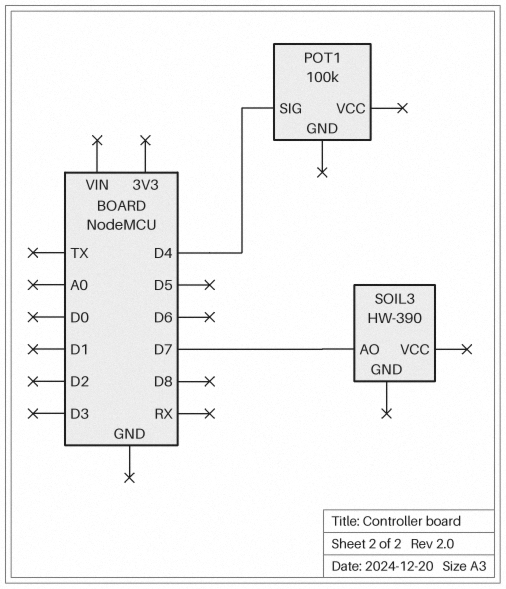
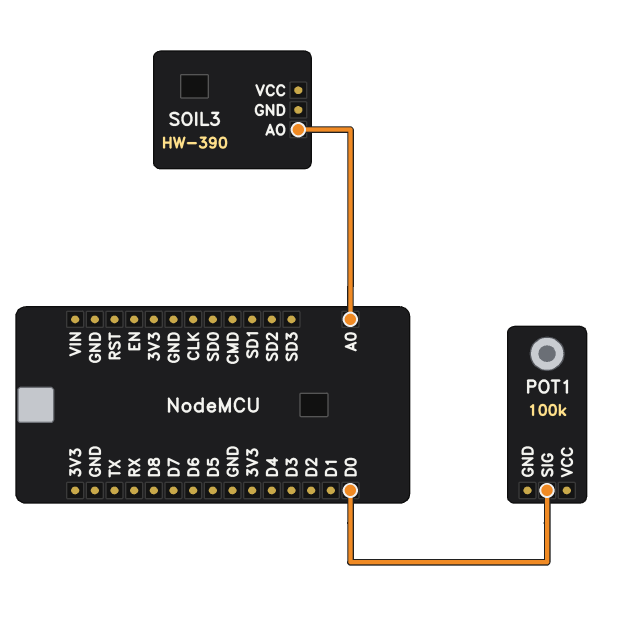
POT1 pin SIG: D4 -> D0
SOIL3 pin AO: D7 -> A0

